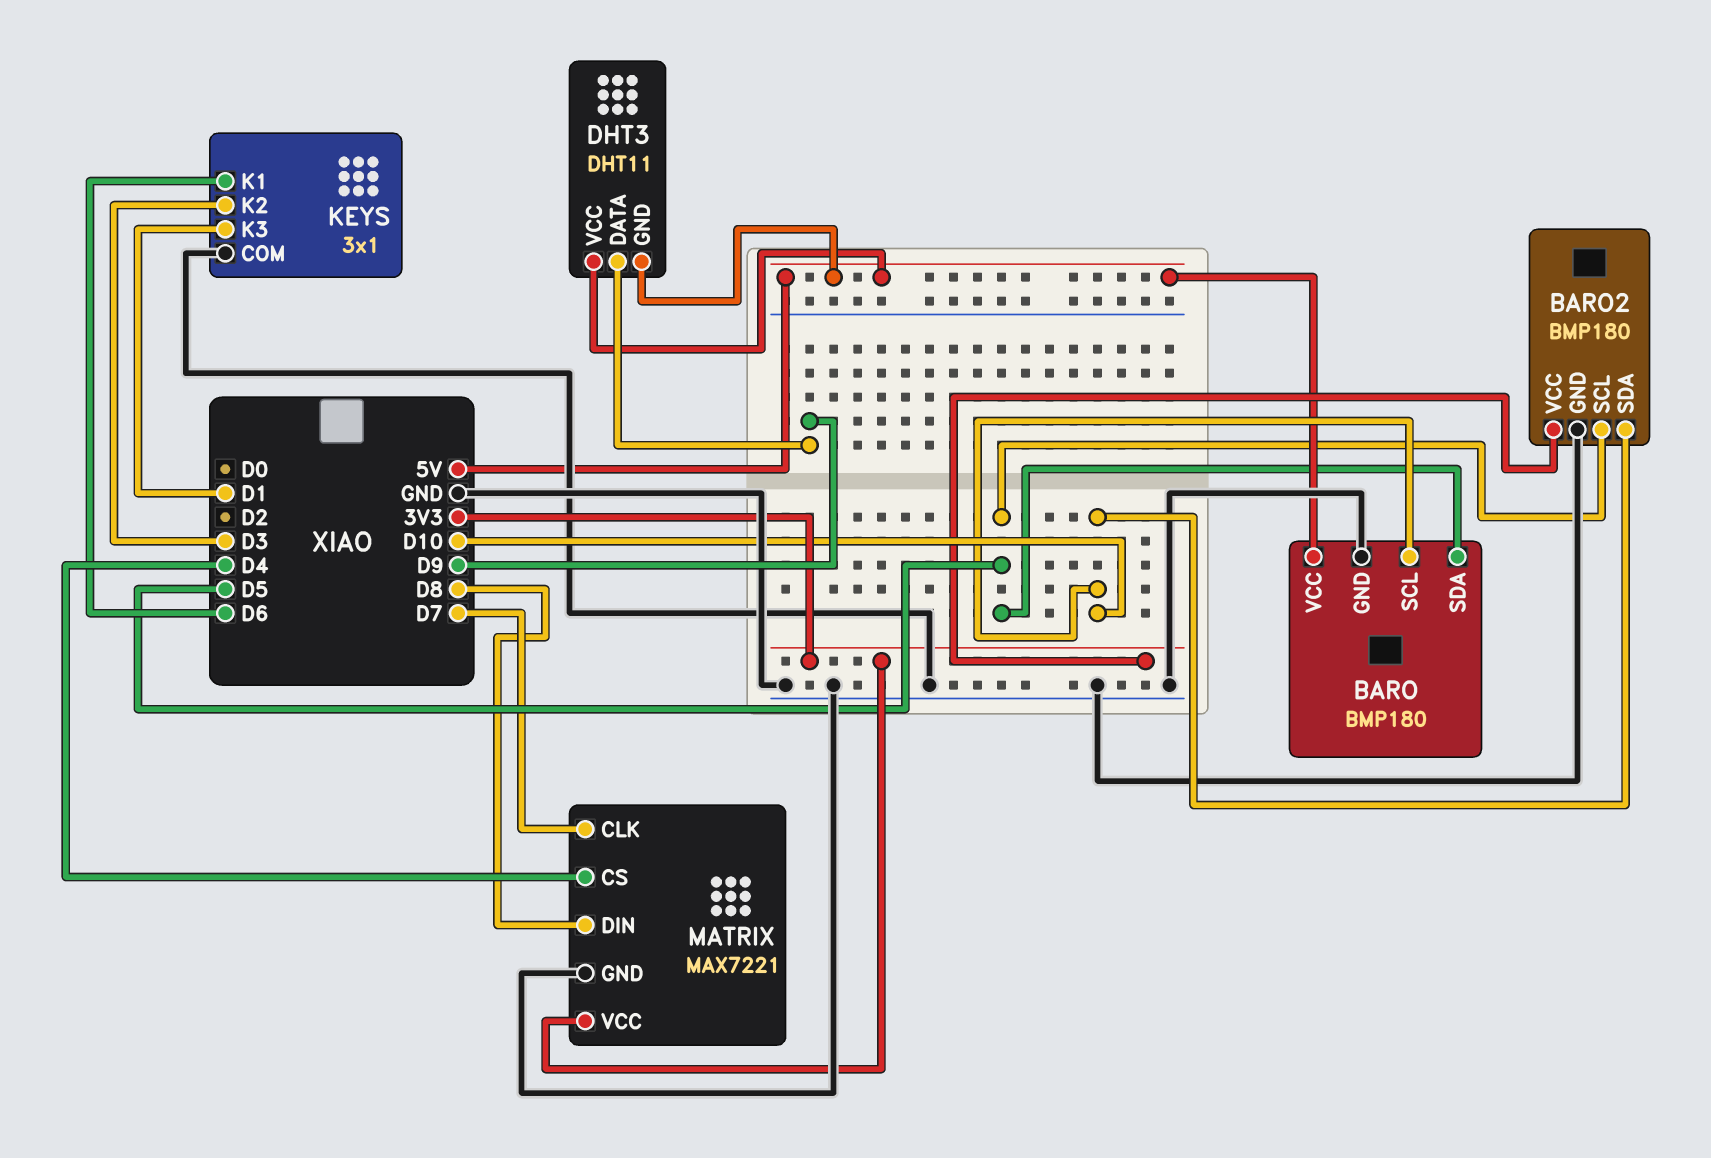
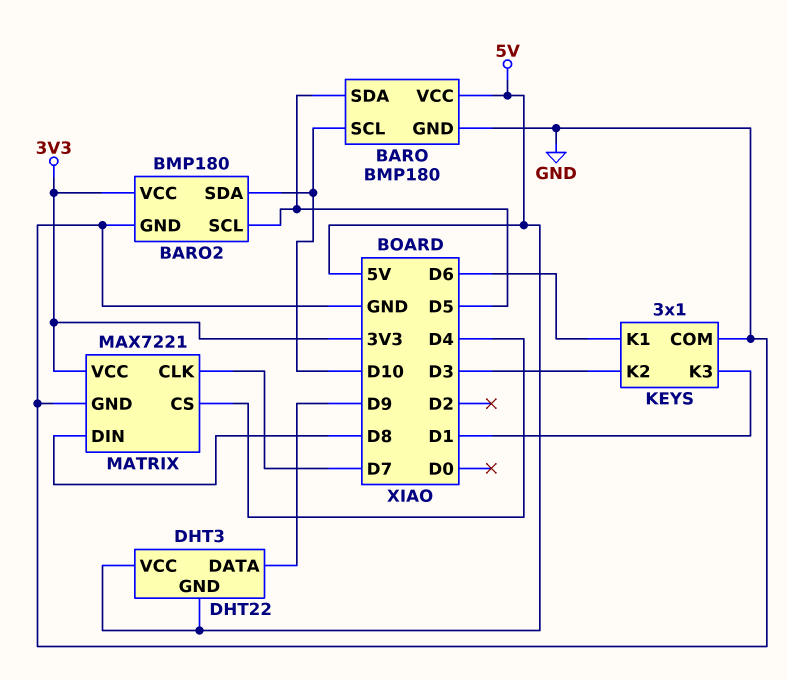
DHT3: DHT11 -> DHT22

